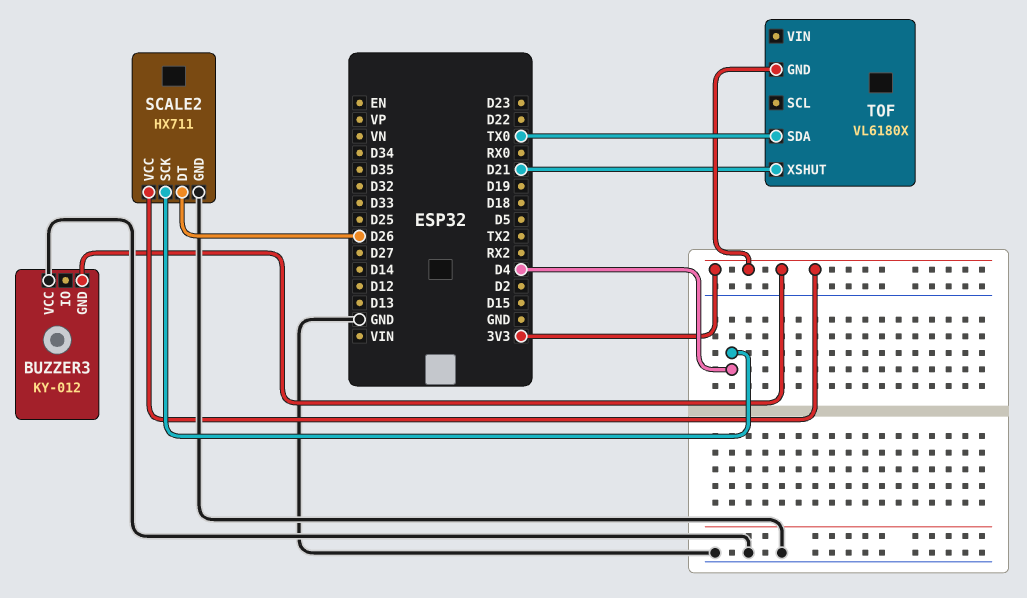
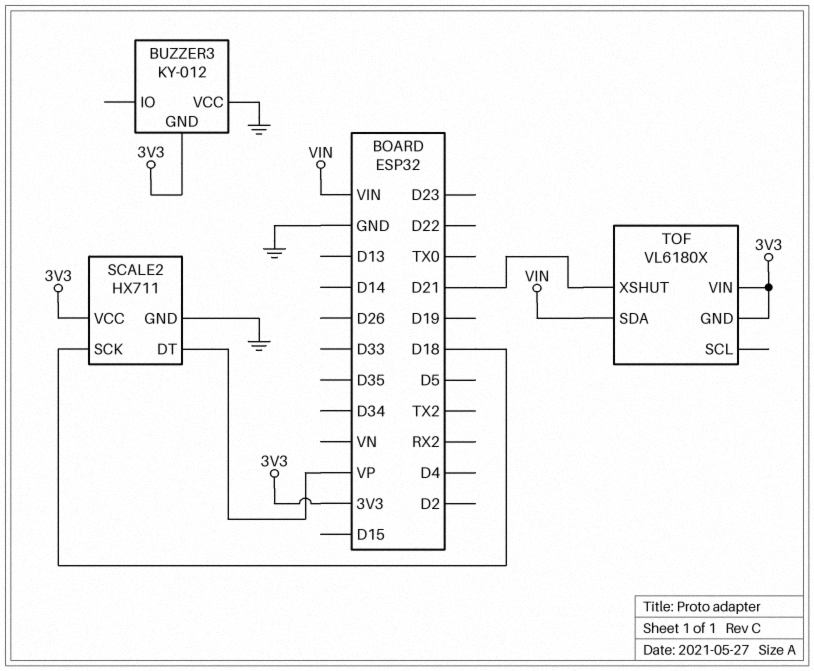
SCALE2 pin DT: D26 -> VP
SCALE2 pin SCK: D4 -> D18
TOF pin SDA: TX0 -> VIN
TOF pin VIN: none -> 3V3

